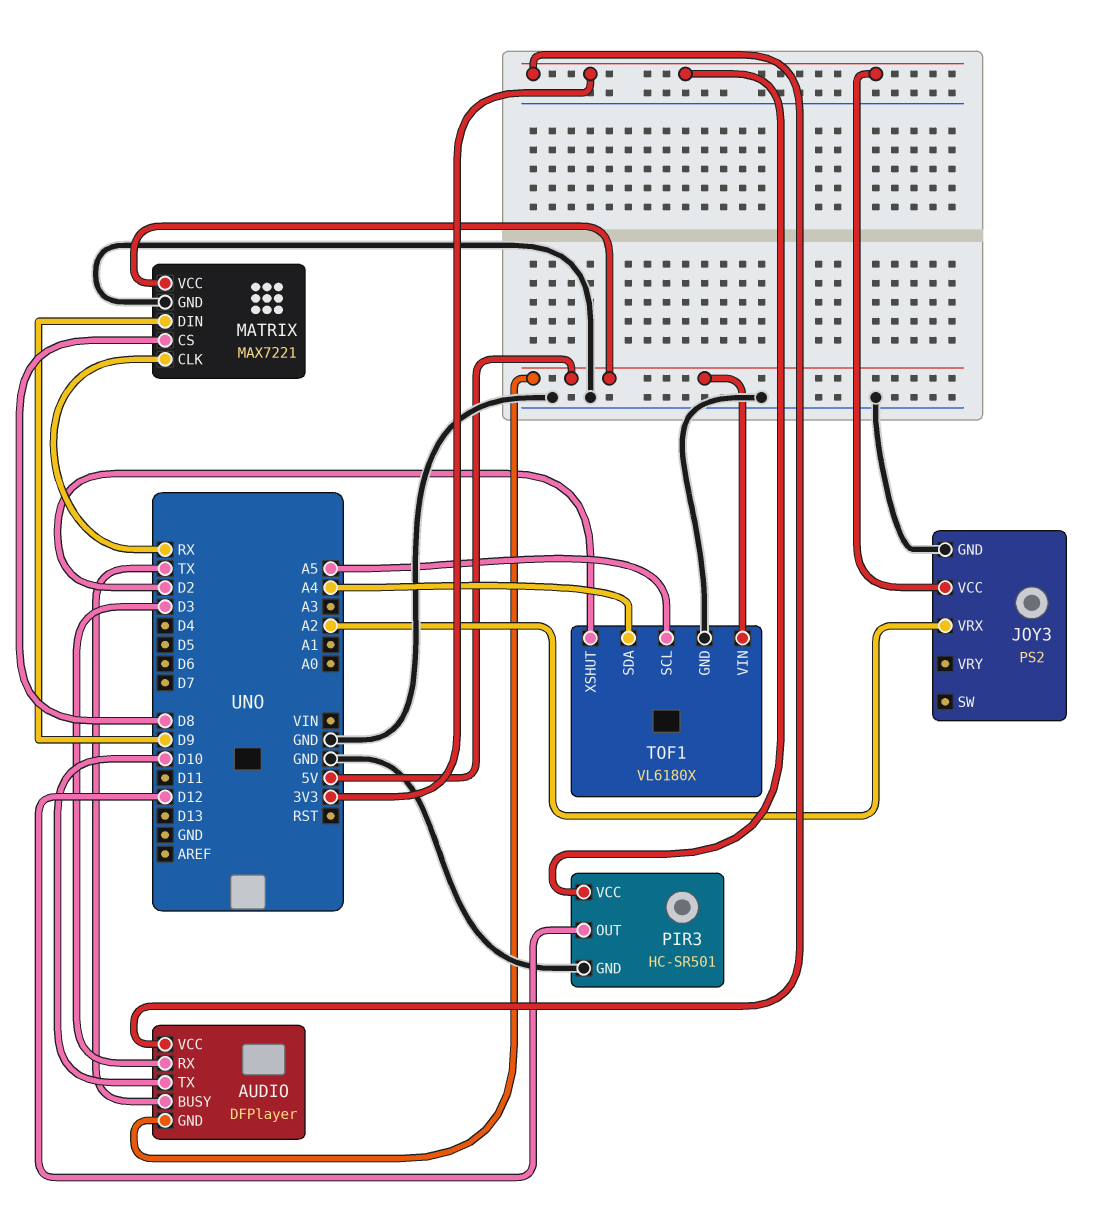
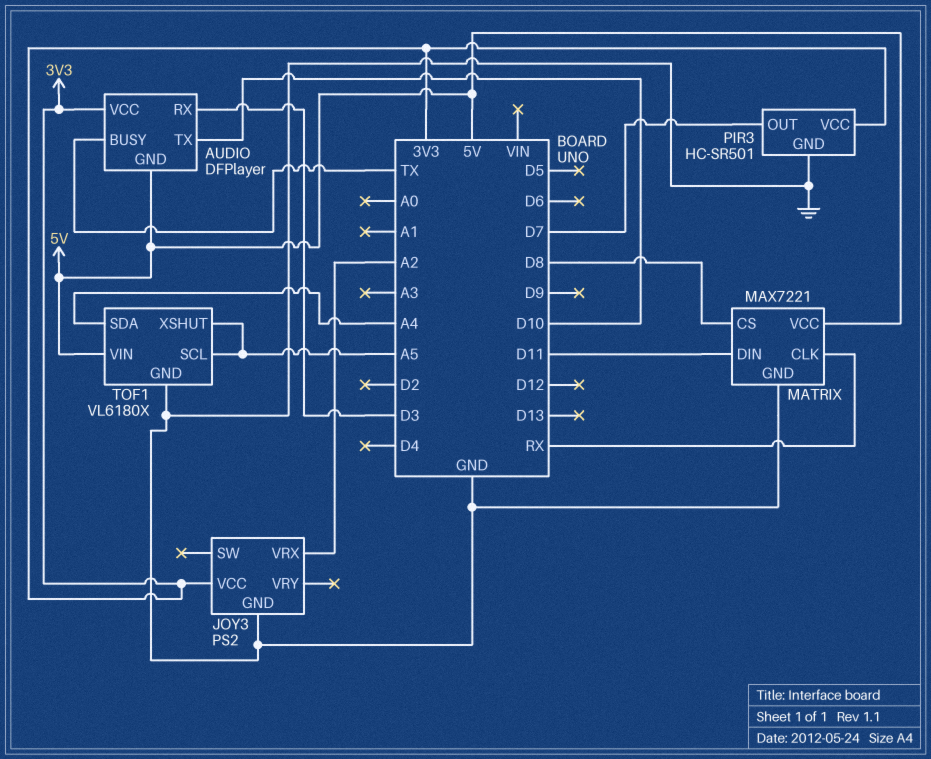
MATRIX pin DIN: D9 -> D11
PIR3 pin OUT: D12 -> D7
TOF1 pin XSHUT: D2 -> A5

